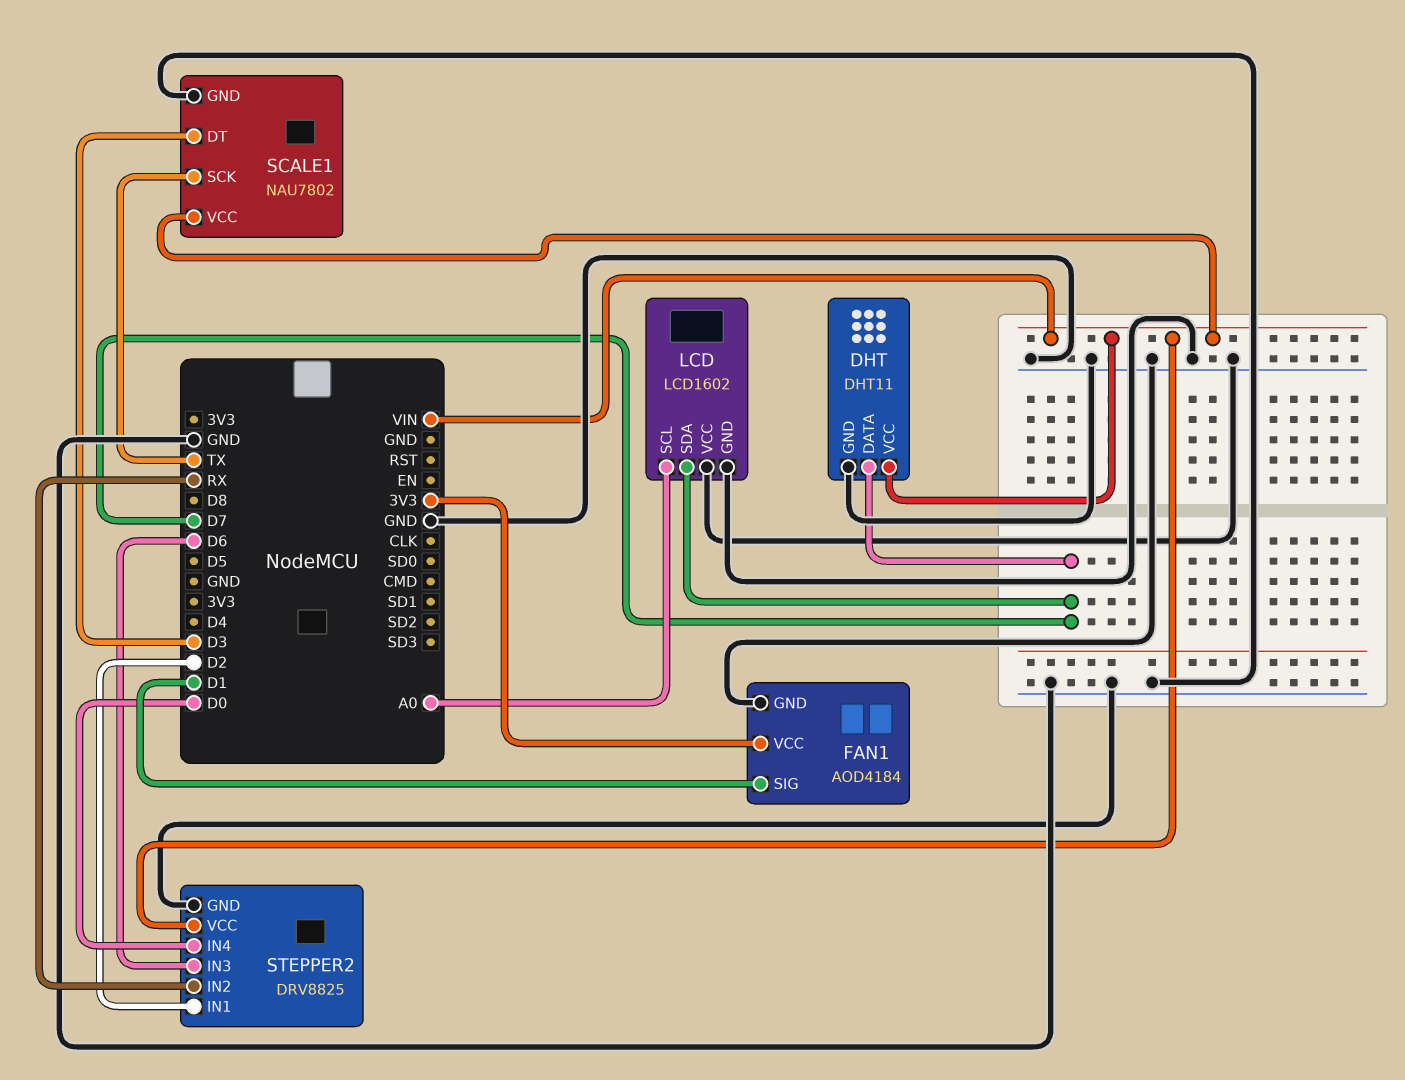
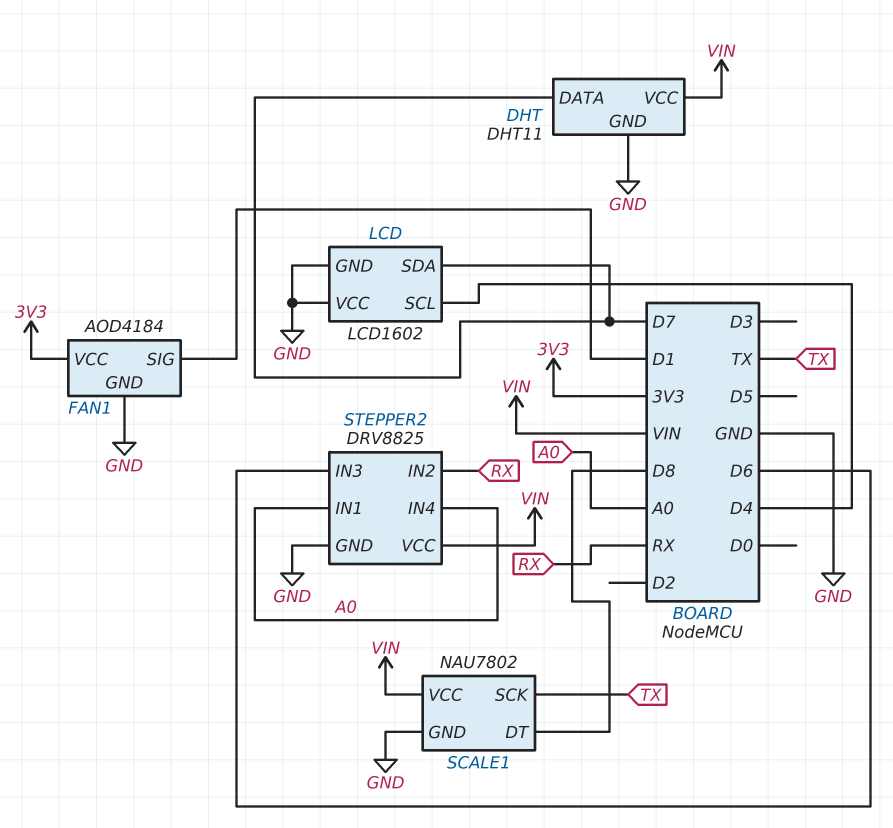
LCD pin SCL: A0 -> D4
SCALE1 pin DT: D3 -> D8
STEPPER2 pin IN1: D2 -> A0
STEPPER2 pin IN4: D0 -> A0

